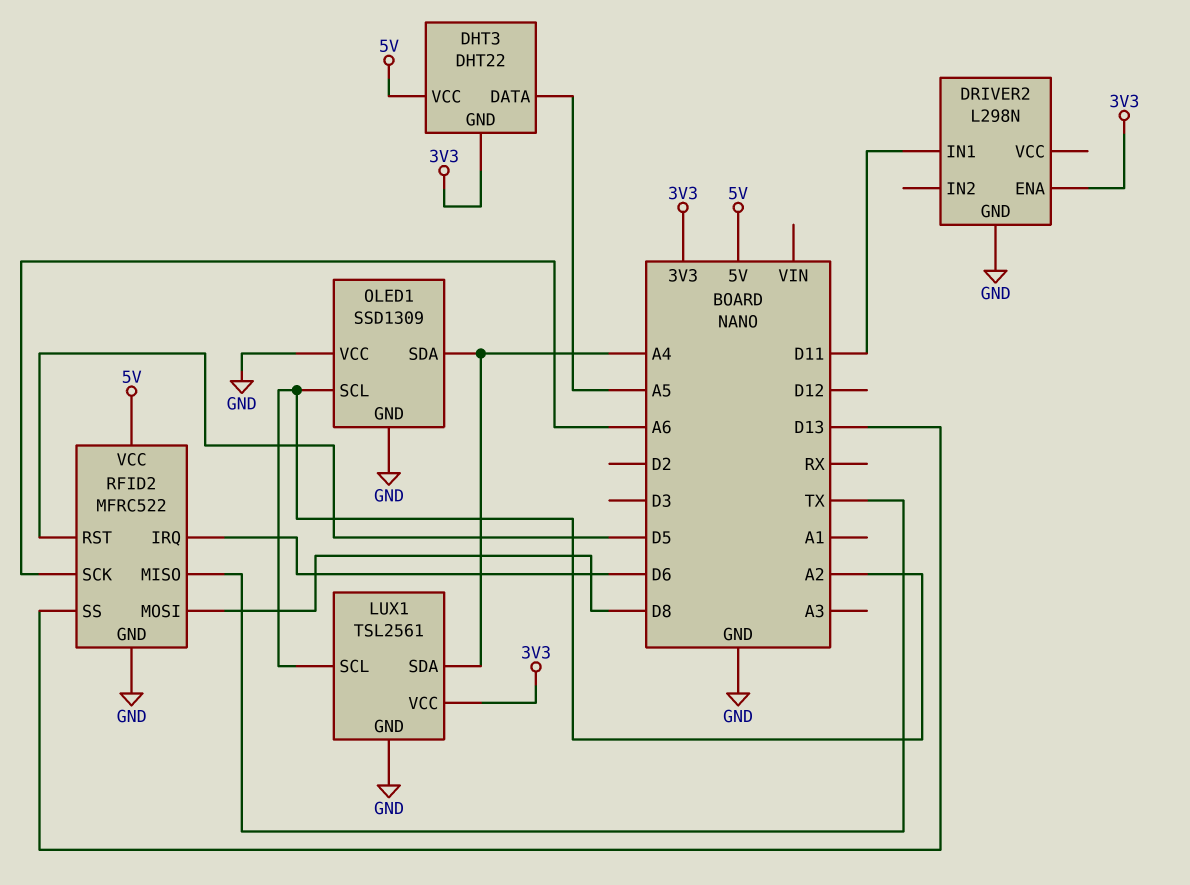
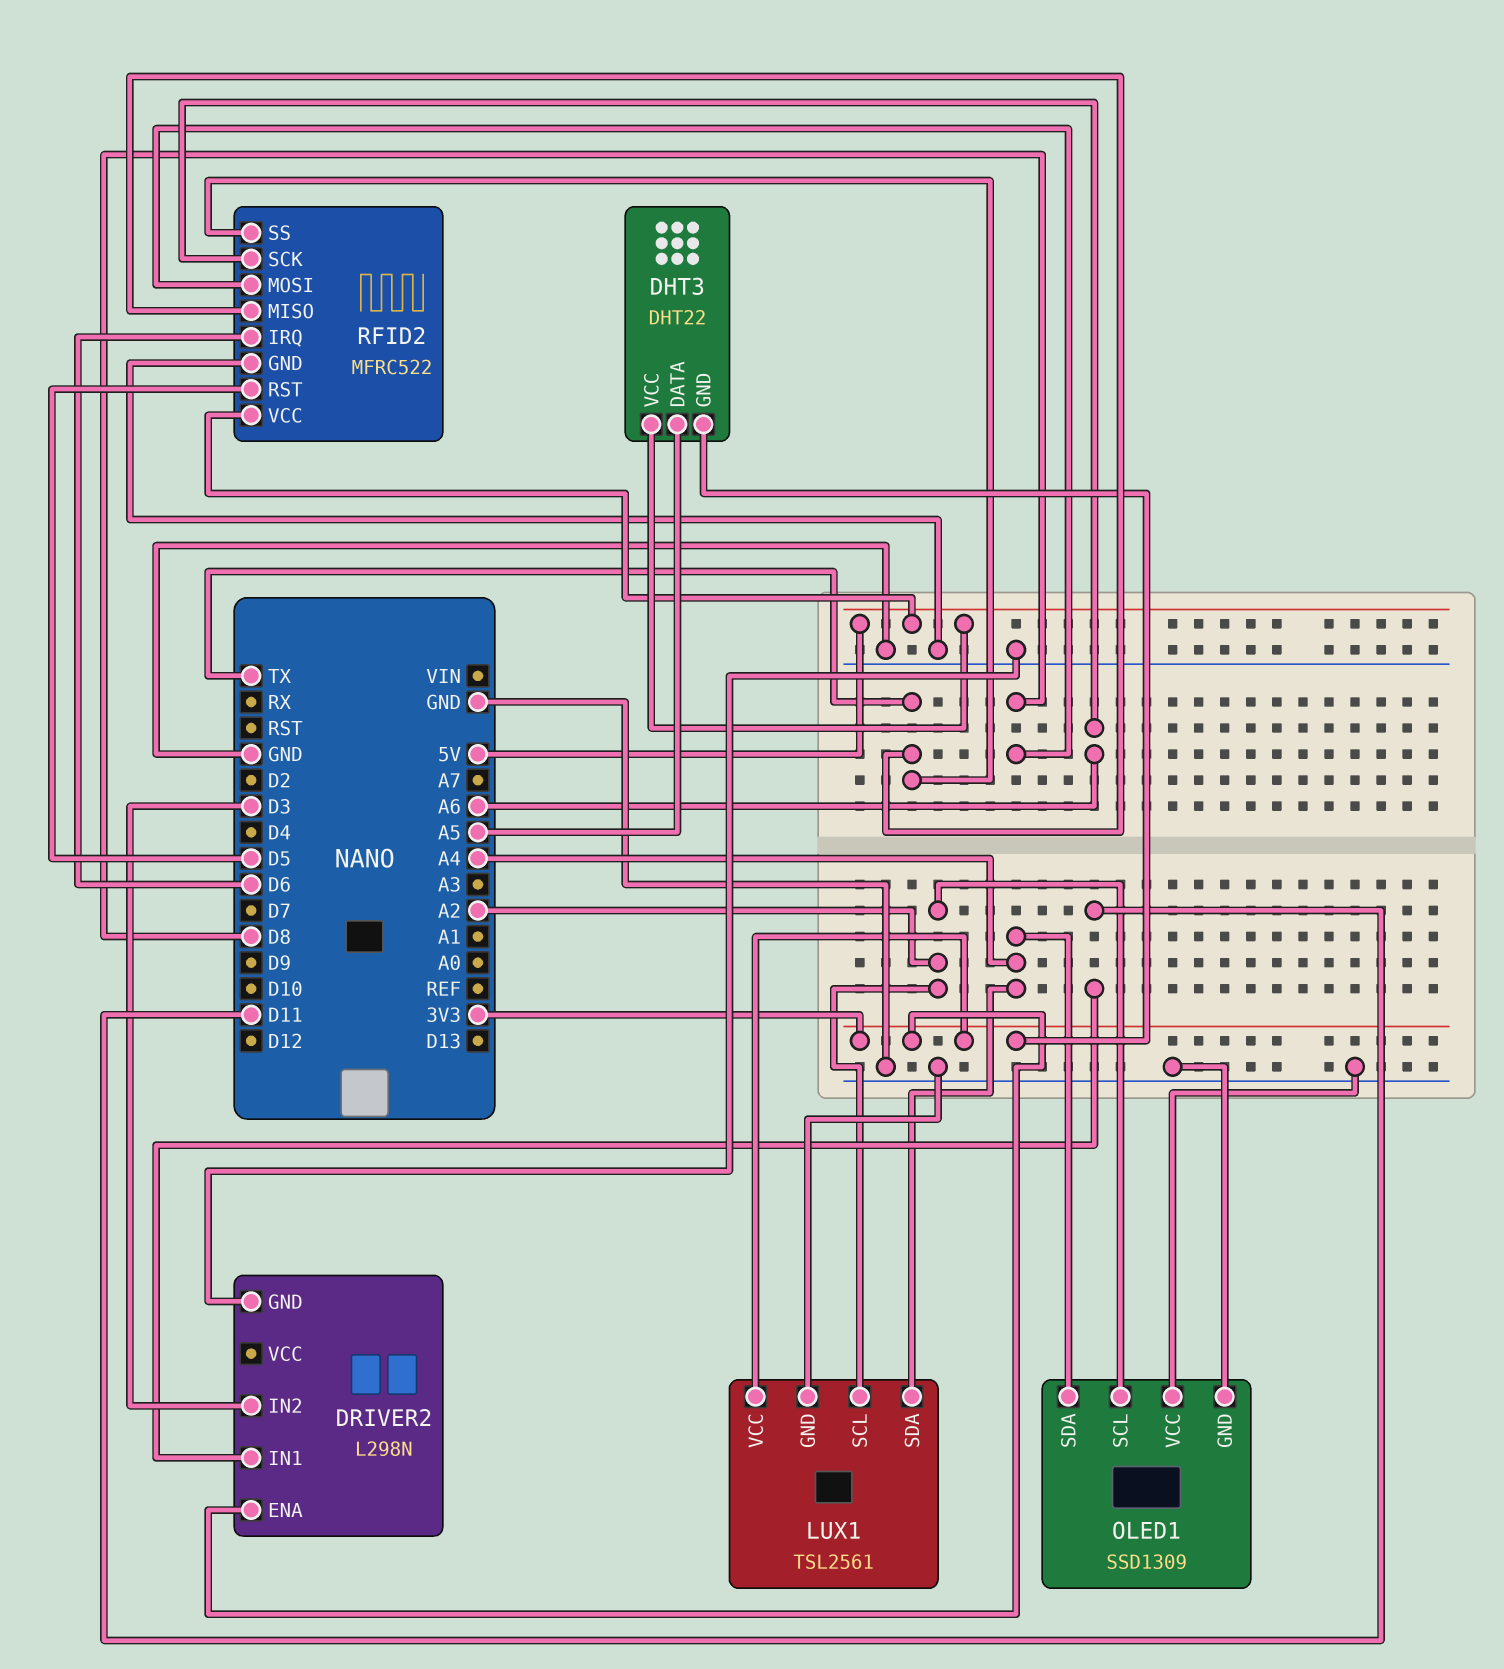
DRIVER2 pin IN2: none -> D3
RFID2 pin SS: D13 -> TX

